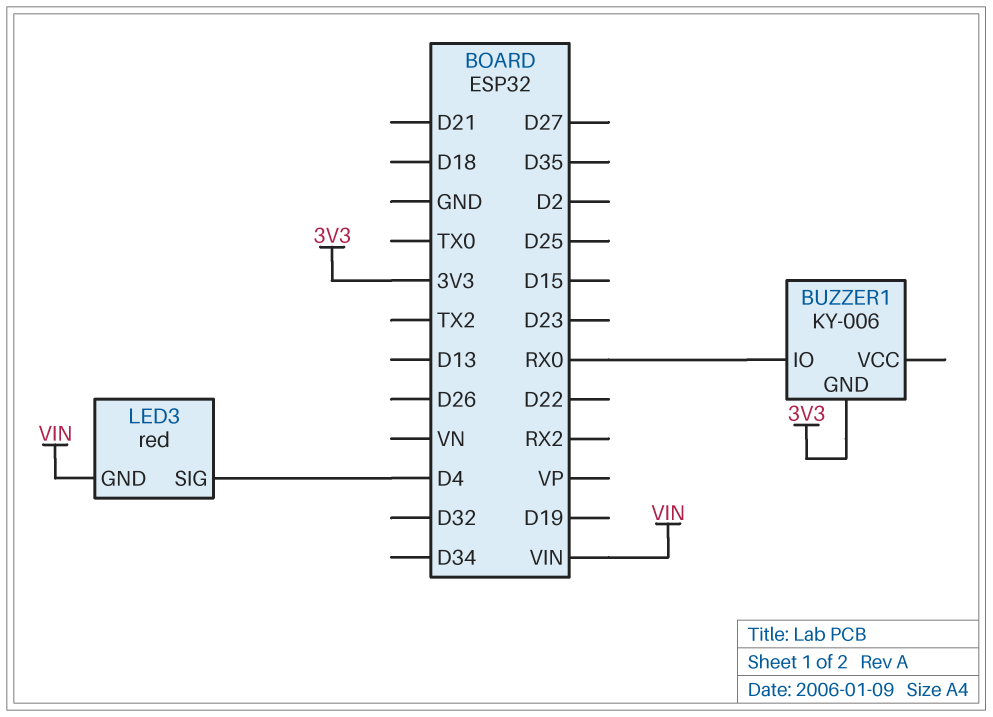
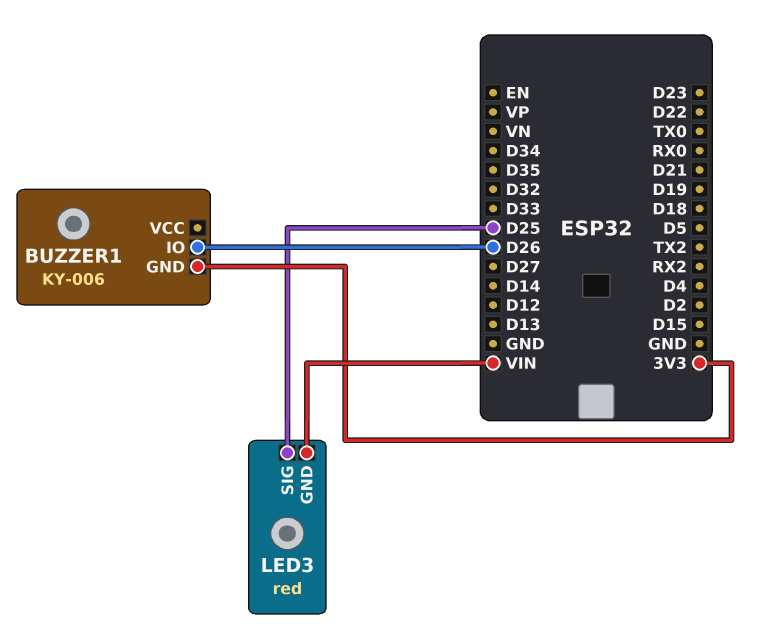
BUZZER1 pin IO: RX0 -> D26
LED3 pin SIG: D4 -> D25

